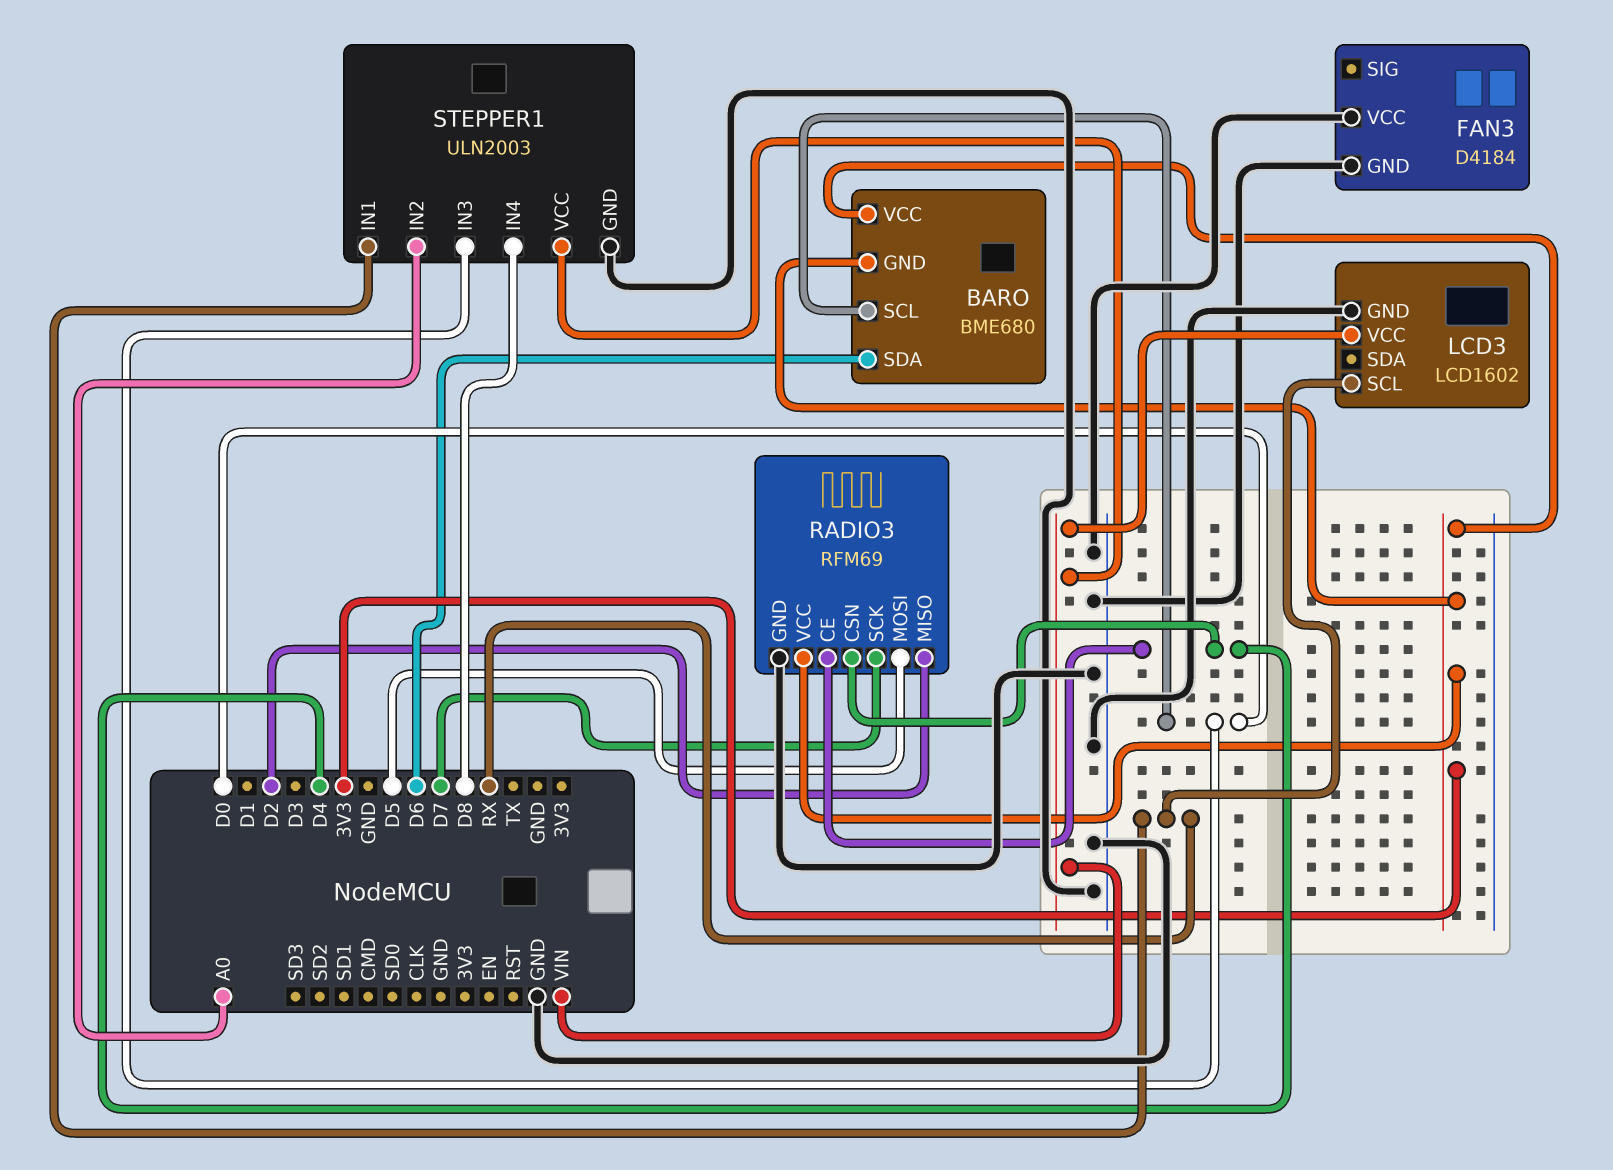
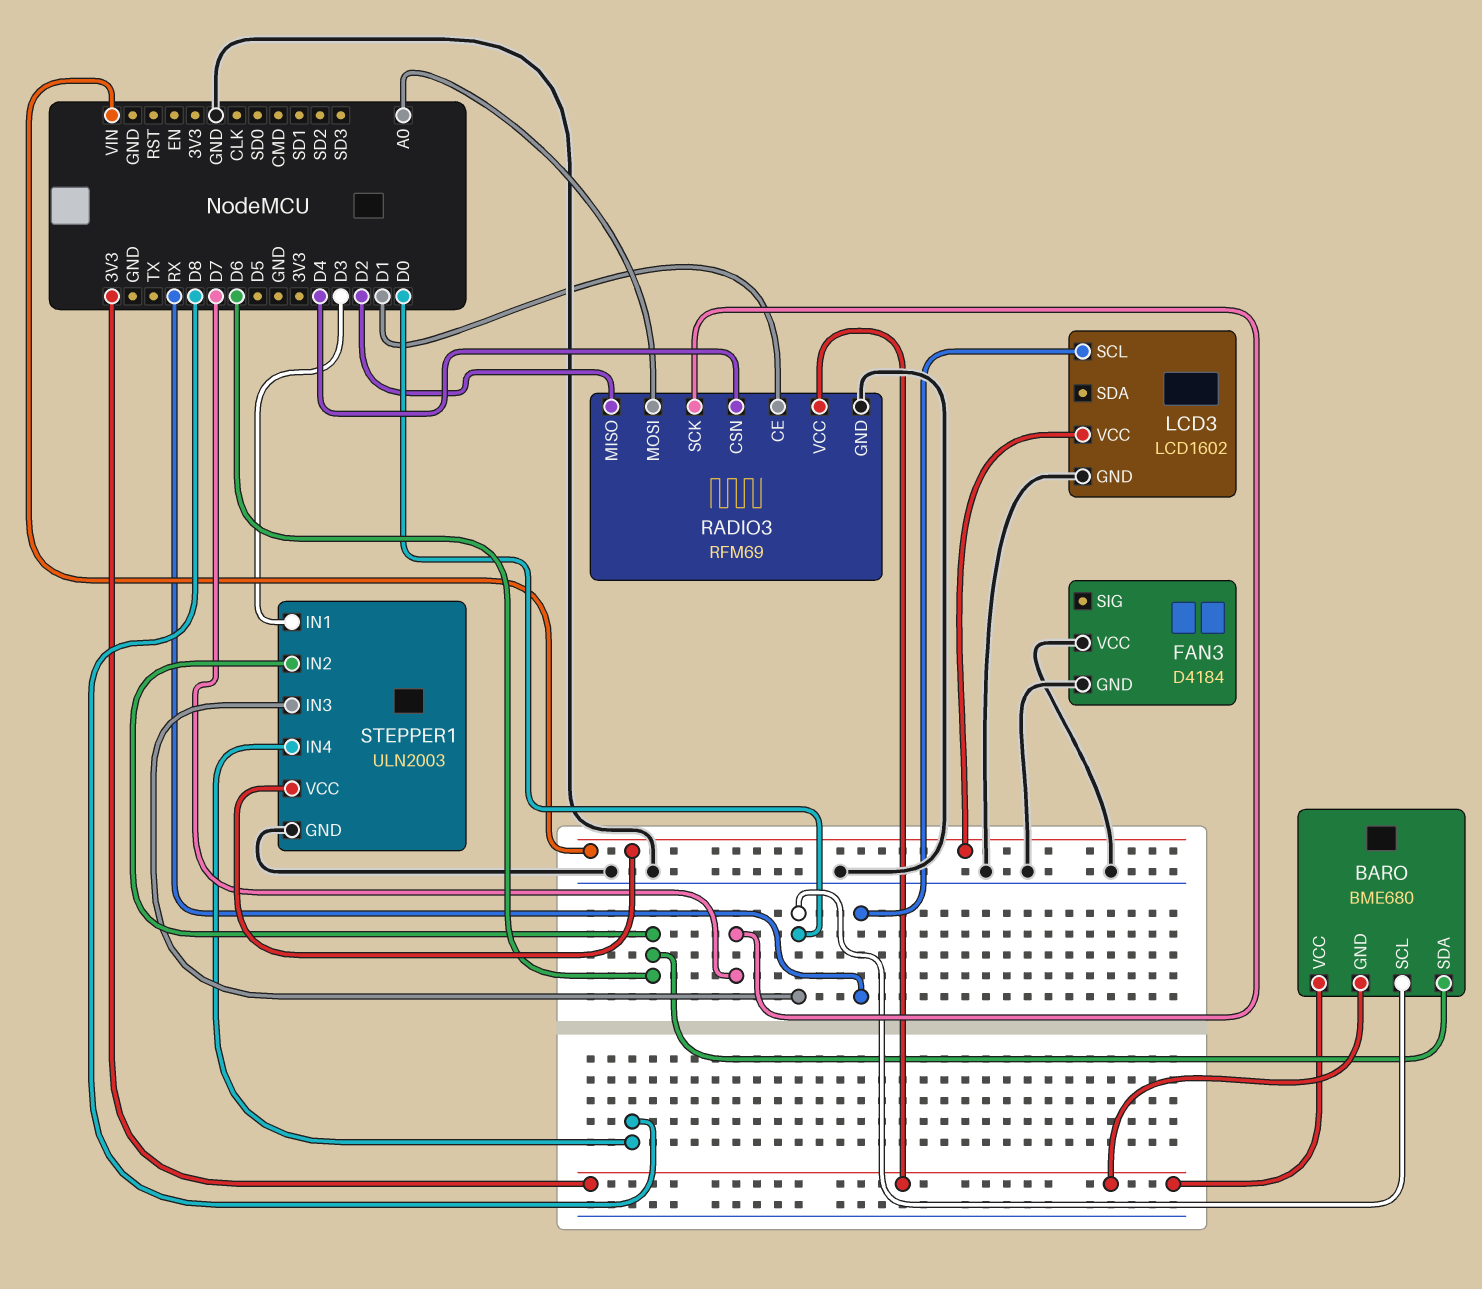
RADIO3 pin CE: D4 -> D1
RADIO3 pin MOSI: D5 -> A0
STEPPER1 pin IN1: RX -> D3
STEPPER1 pin IN2: A0 -> D6

